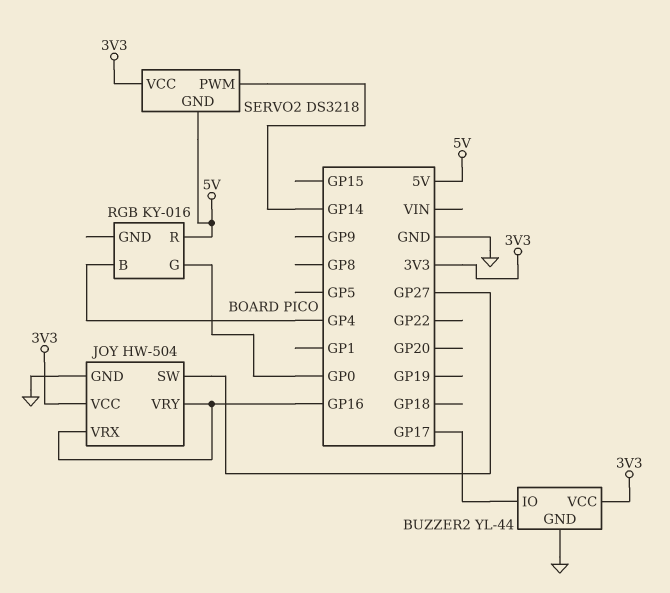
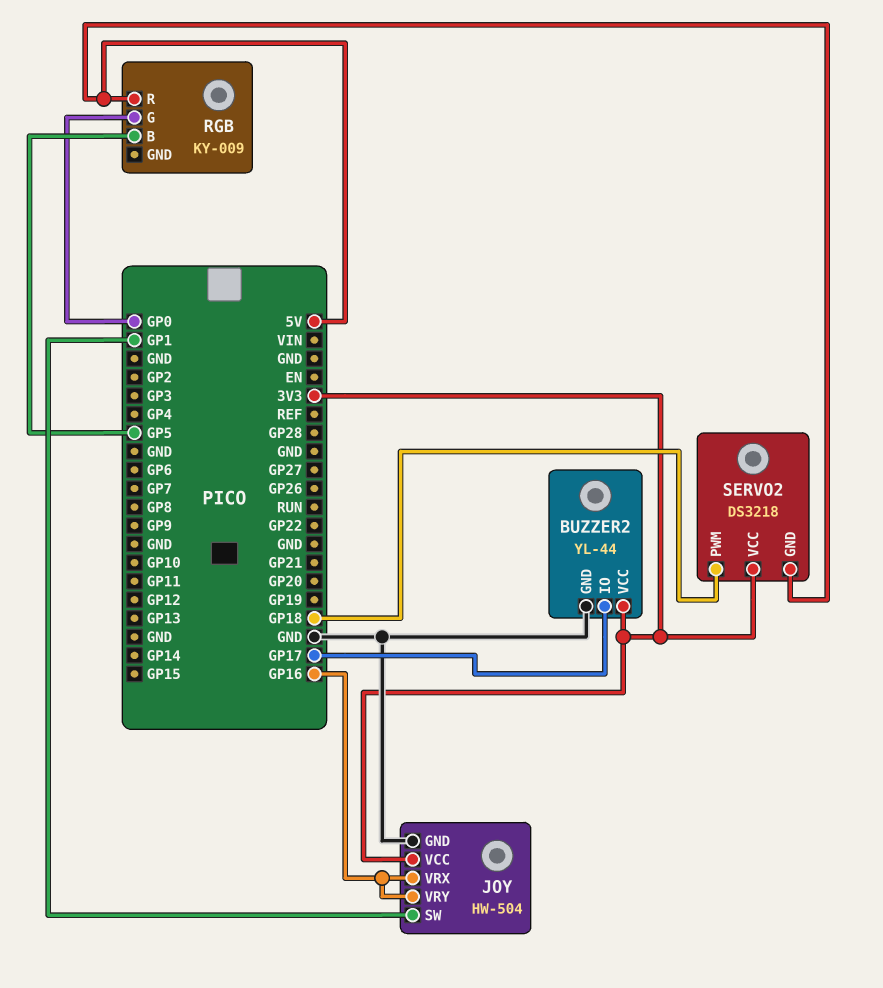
JOY pin SW: GP27 -> GP1
RGB: KY-016 -> KY-009
RGB pin B: GP4 -> GP5
SERVO2 pin PWM: GP14 -> GP18

